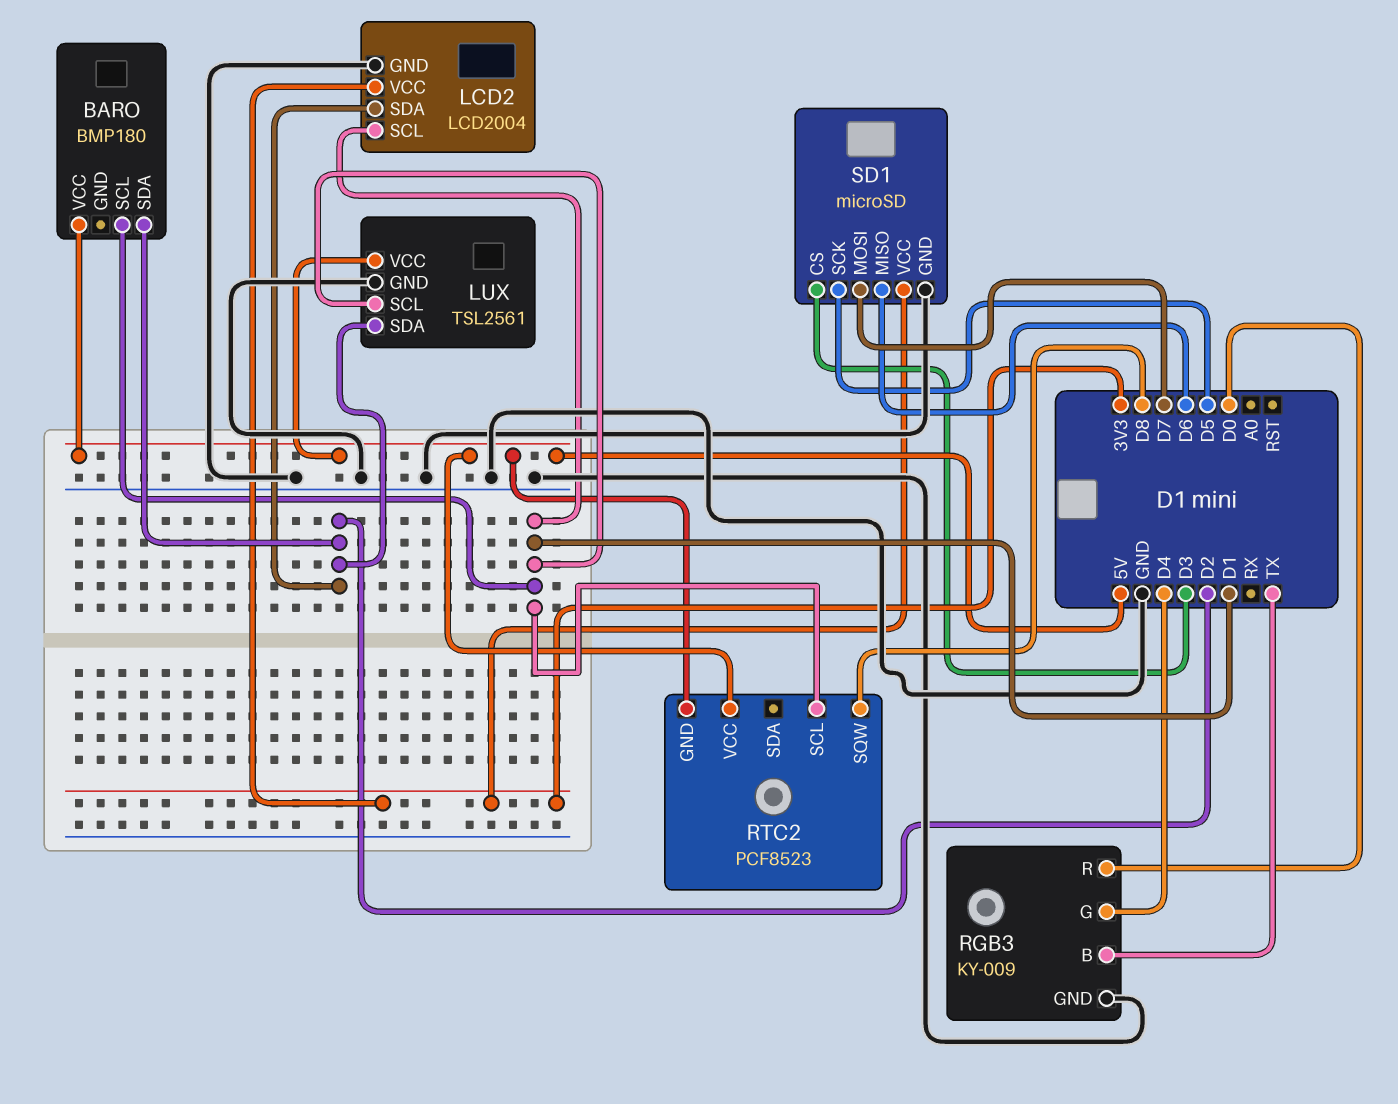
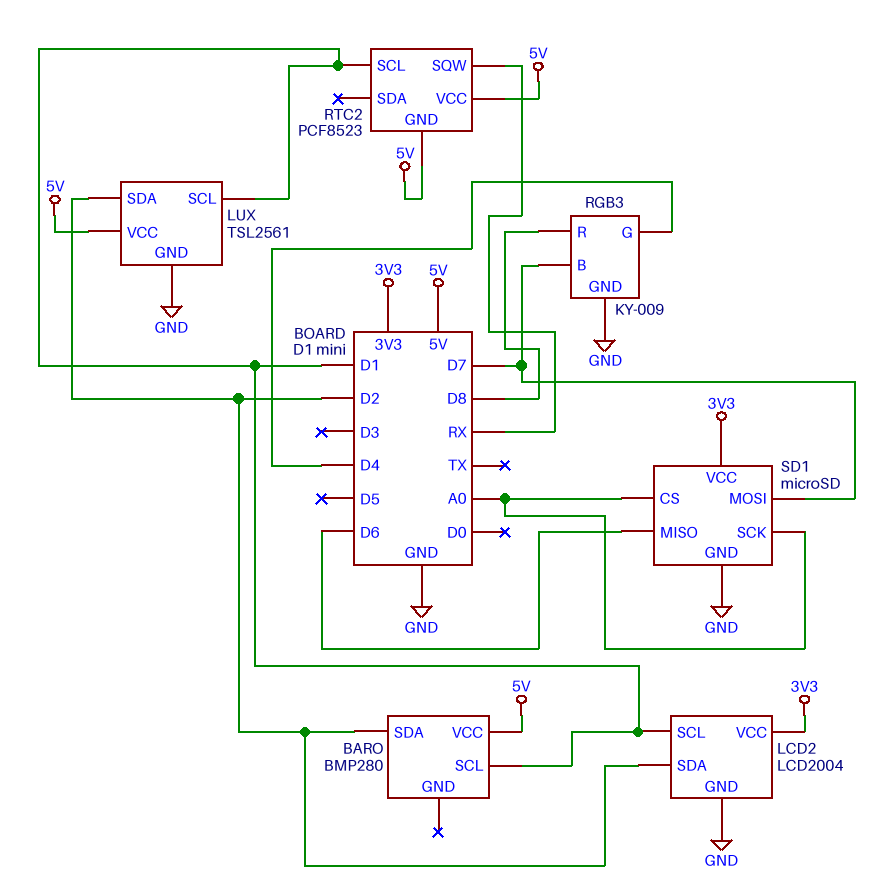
BARO: BMP180 -> BMP280
RGB3 pin B: TX -> D7
RGB3 pin R: D0 -> D8
RTC2 pin SQW: D8 -> RX
SD1 pin CS: D3 -> A0
SD1 pin SCK: D5 -> A0

